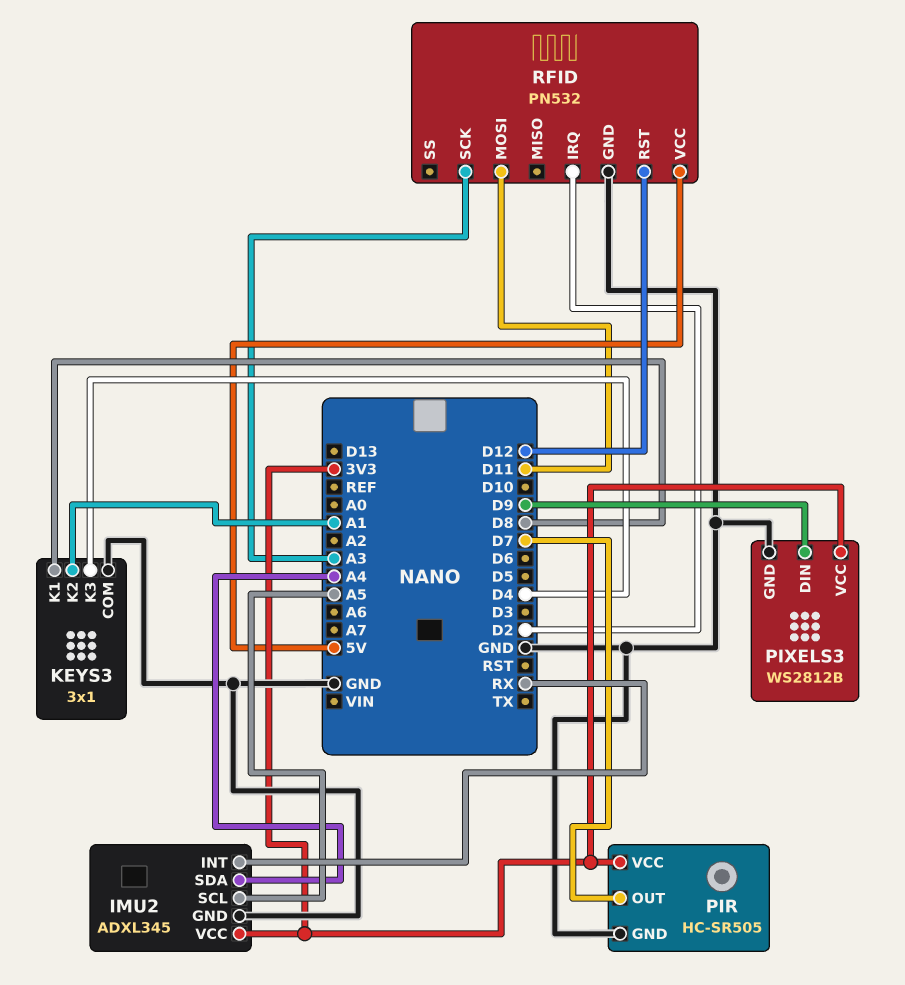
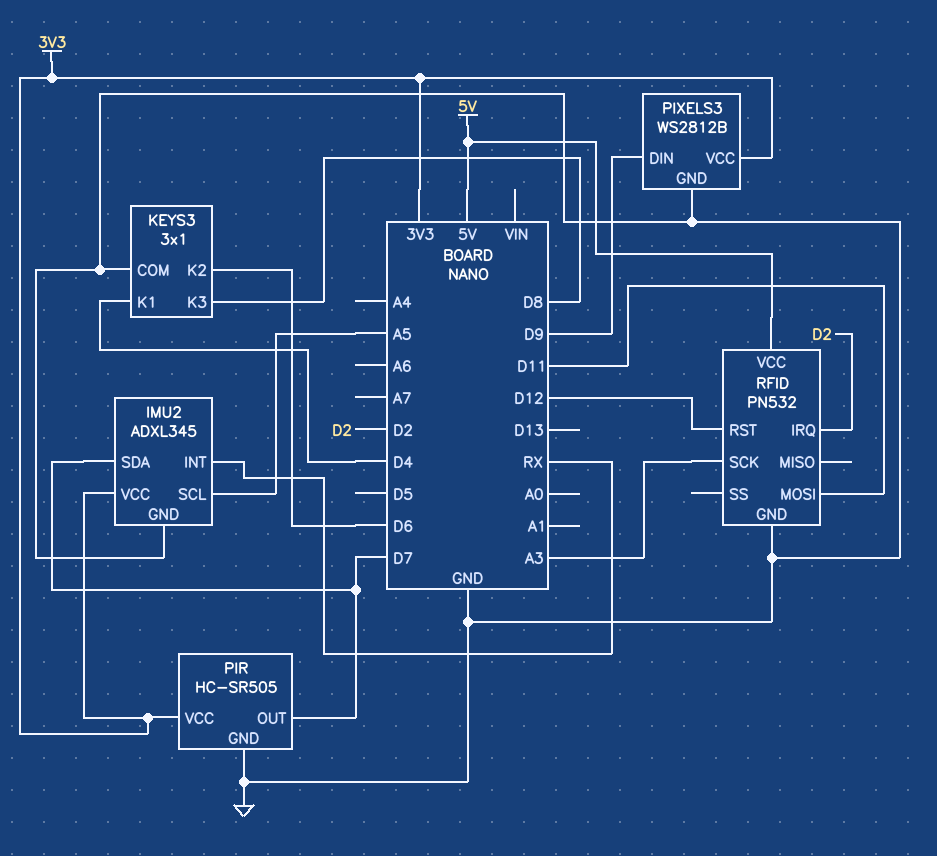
IMU2 pin SDA: A4 -> D7
KEYS3 pin K1: D8 -> D4
KEYS3 pin K2: A1 -> D6
KEYS3 pin K3: D4 -> D8

